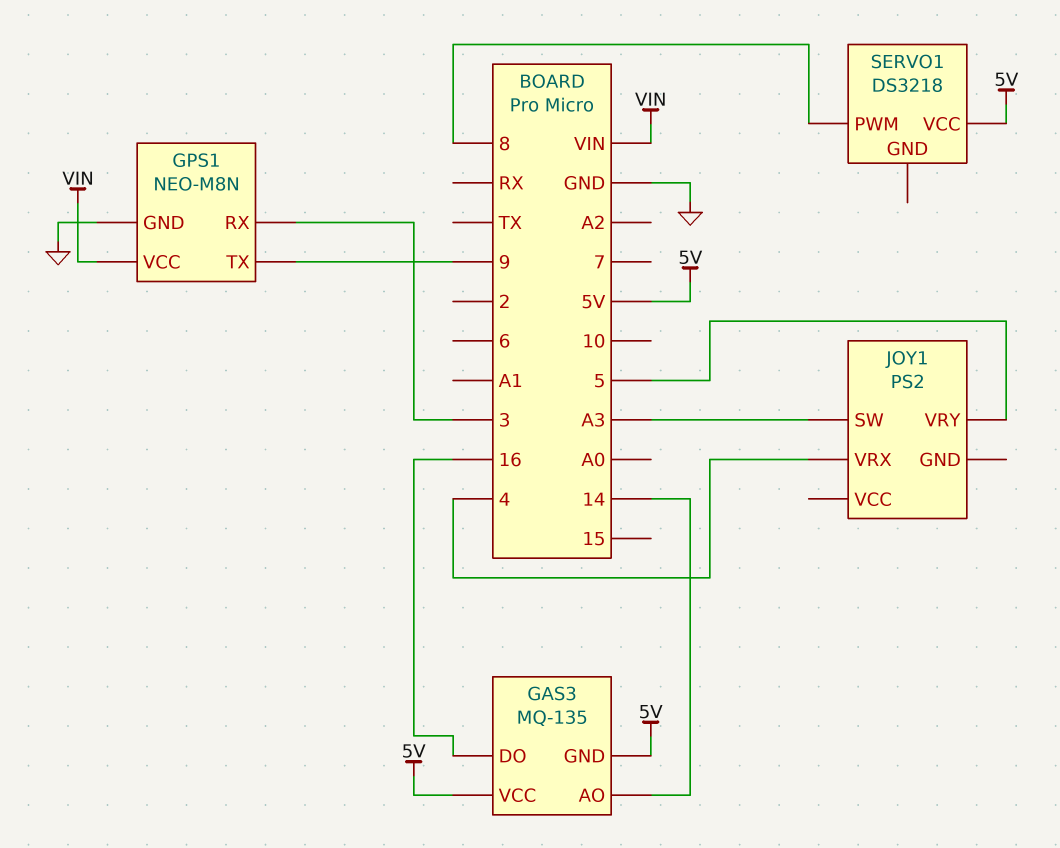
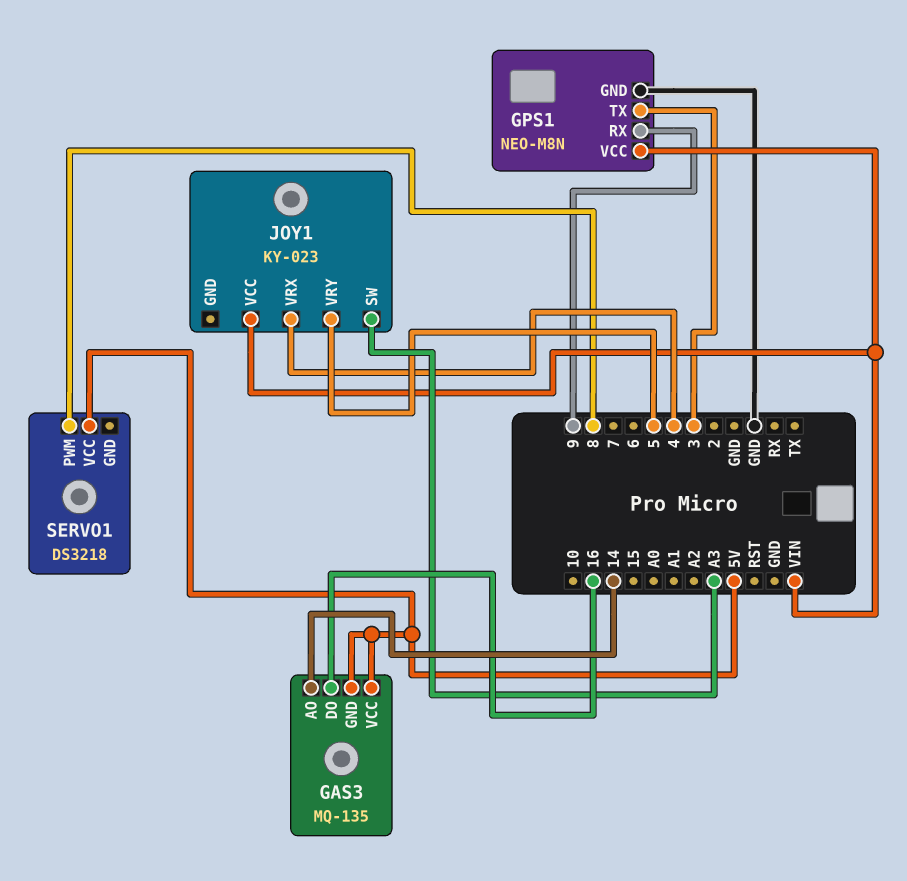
GPS1 pin RX: 3 -> 9
GPS1 pin TX: 9 -> 3
JOY1: PS2 -> KY-023
JOY1 pin VCC: none -> VIN

